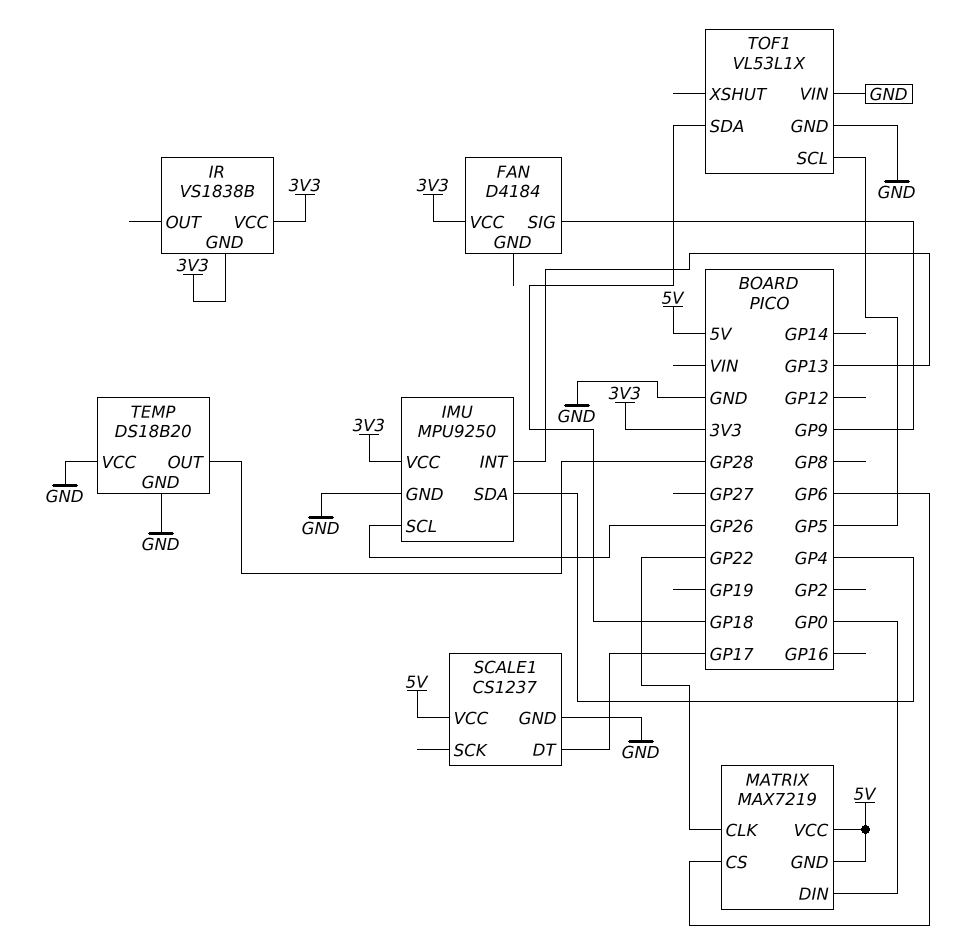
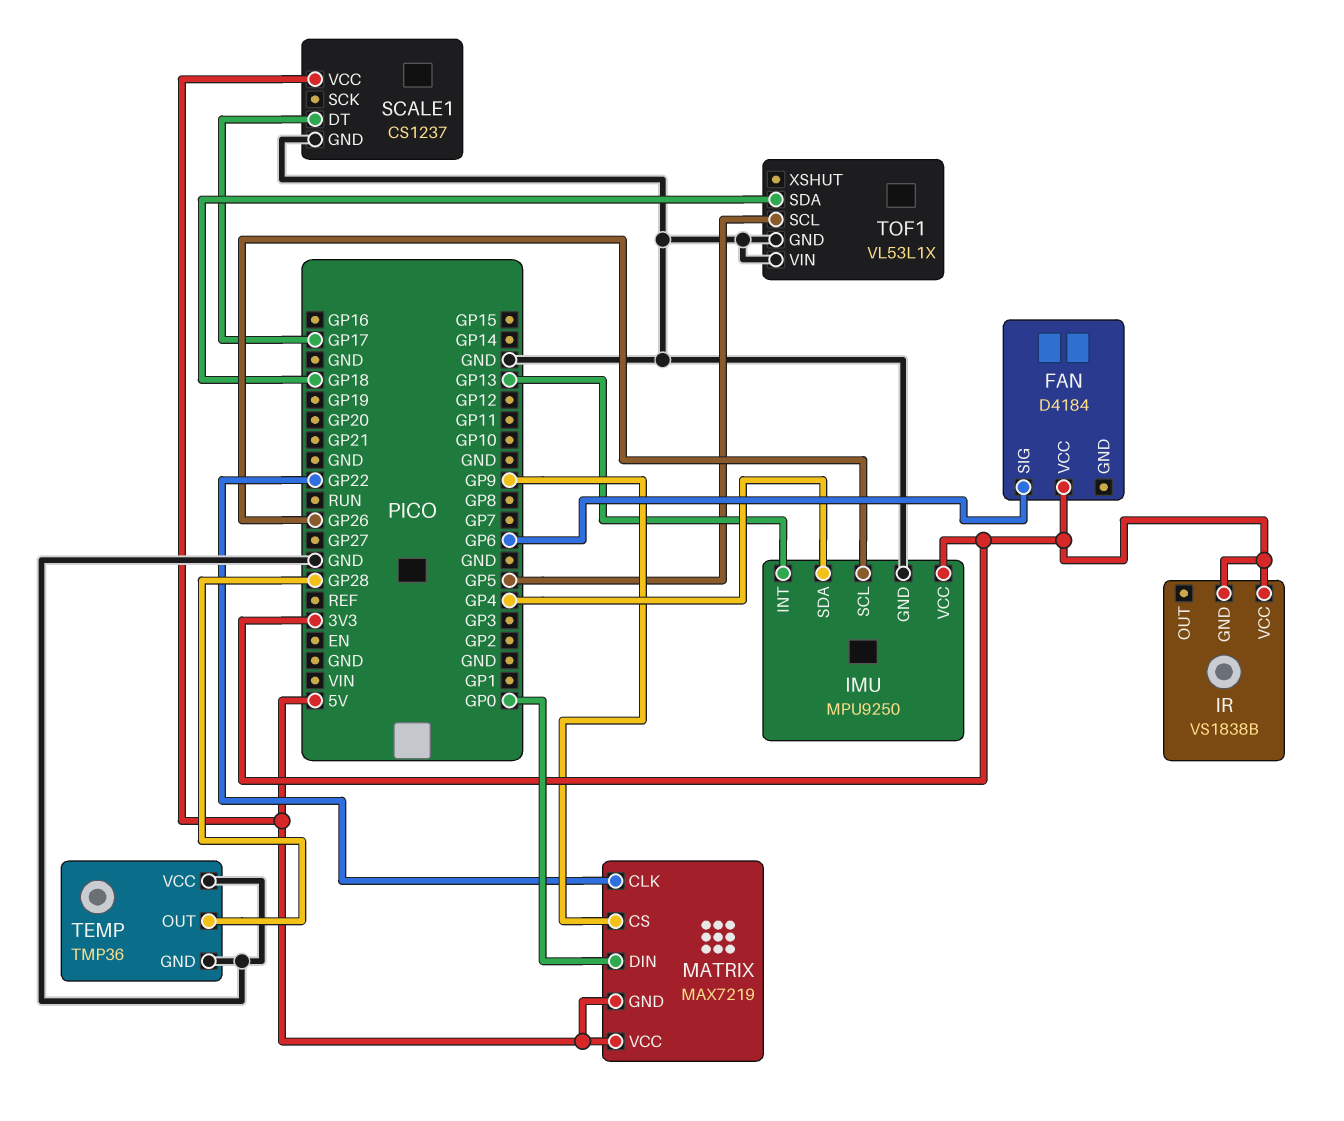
FAN pin SIG: GP9 -> GP6
MATRIX pin CS: GP6 -> GP9
TEMP: DS18B20 -> TMP36

